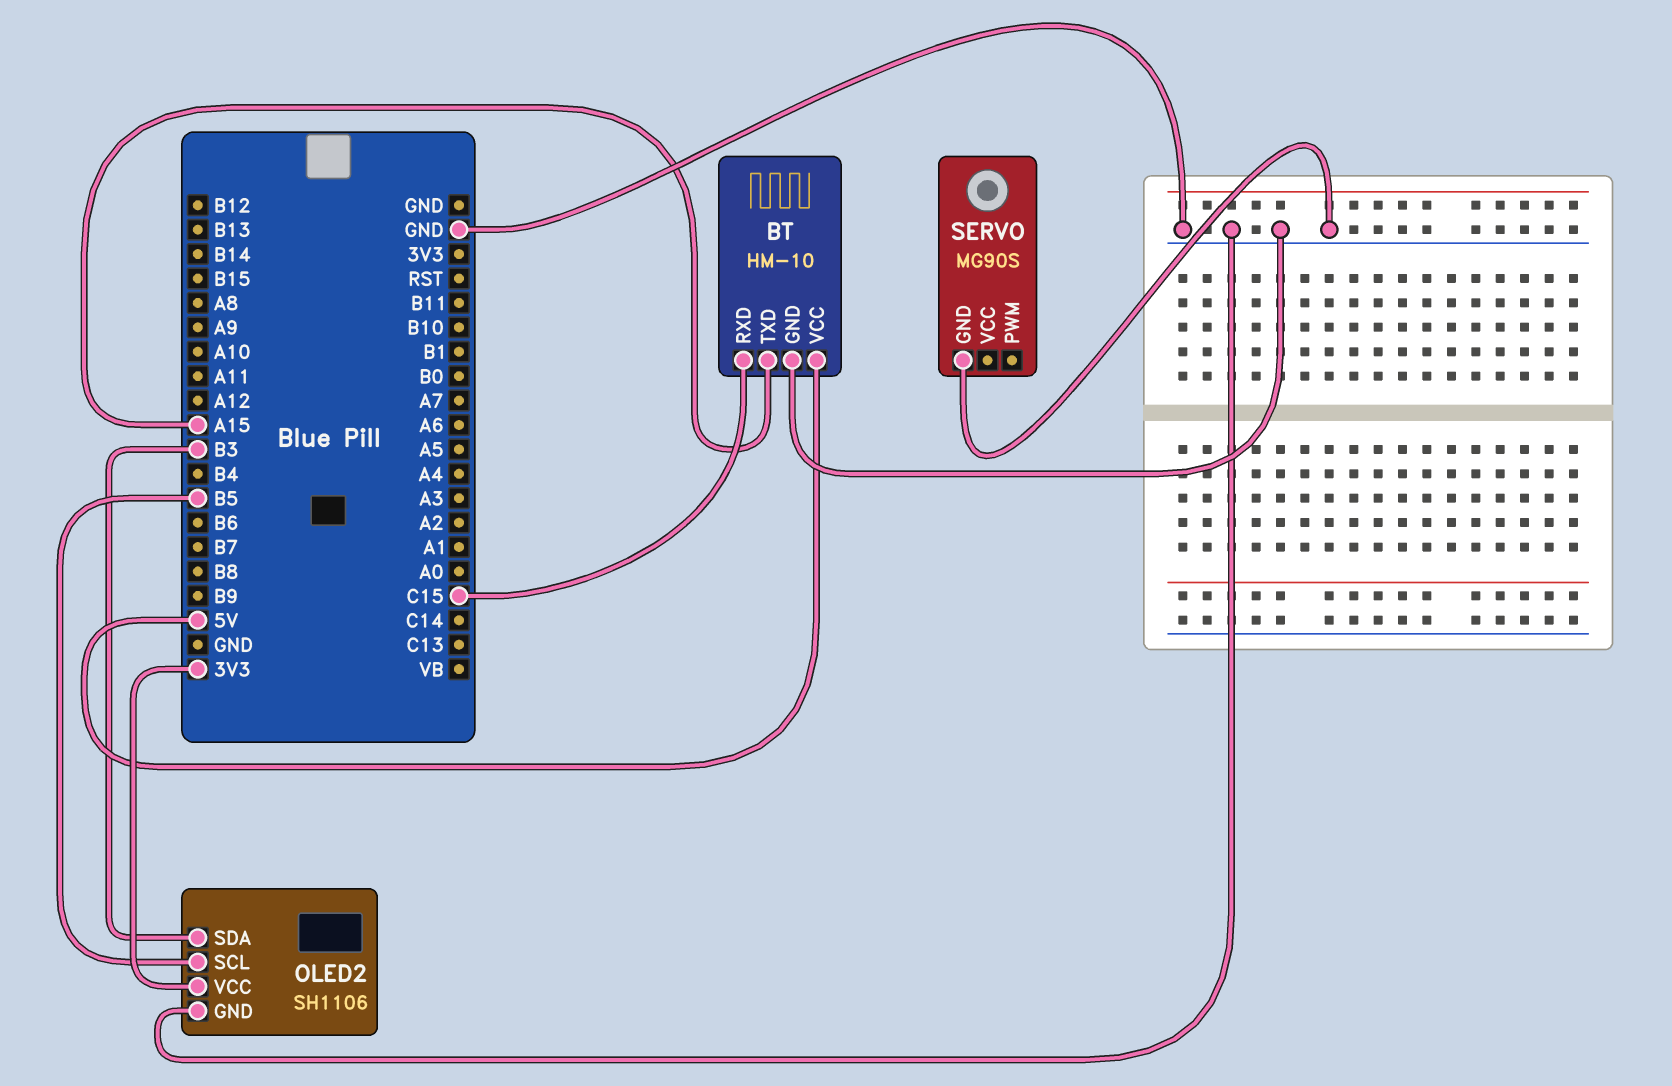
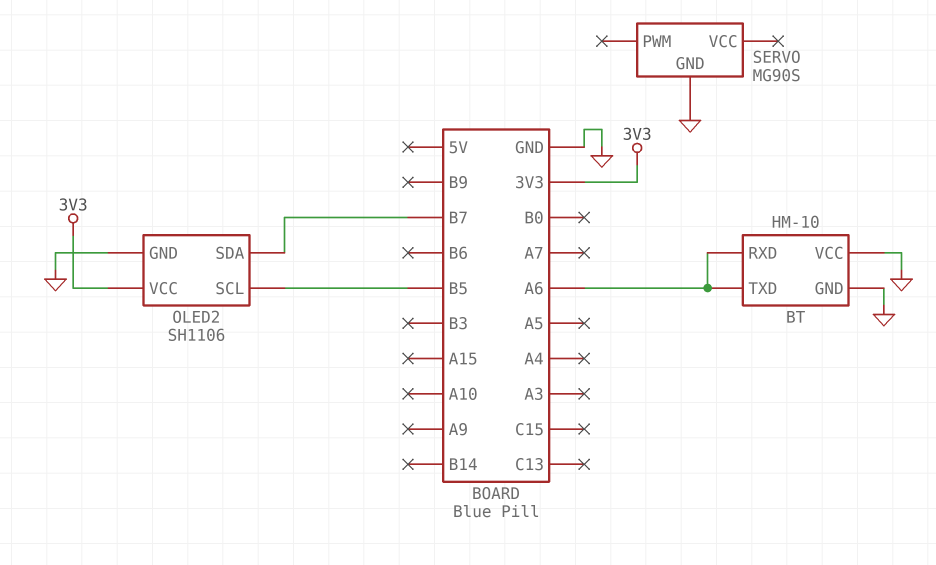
BT pin RXD: C15 -> A6
BT pin TXD: A15 -> A6
BT pin VCC: 5V -> GND
OLED2 pin SDA: B3 -> B7

